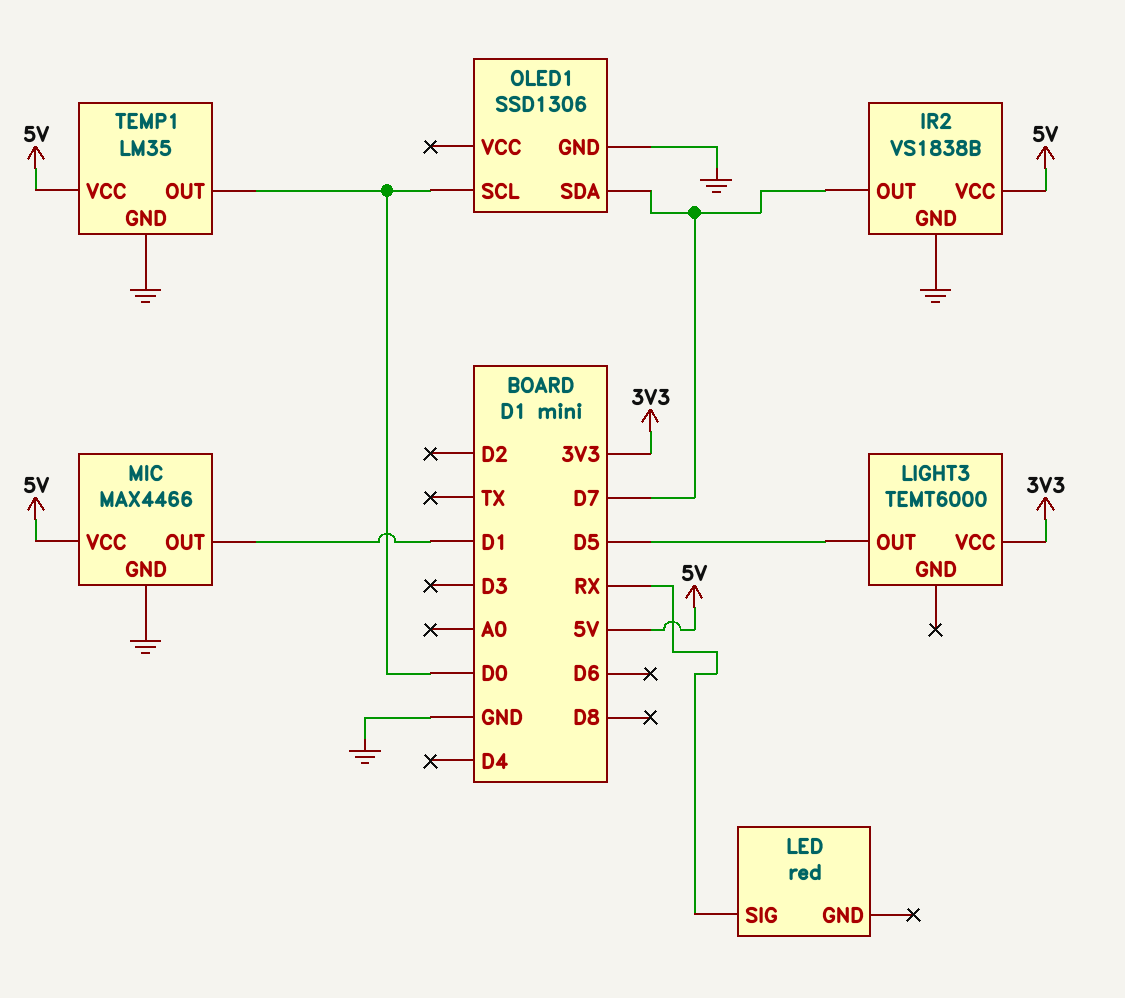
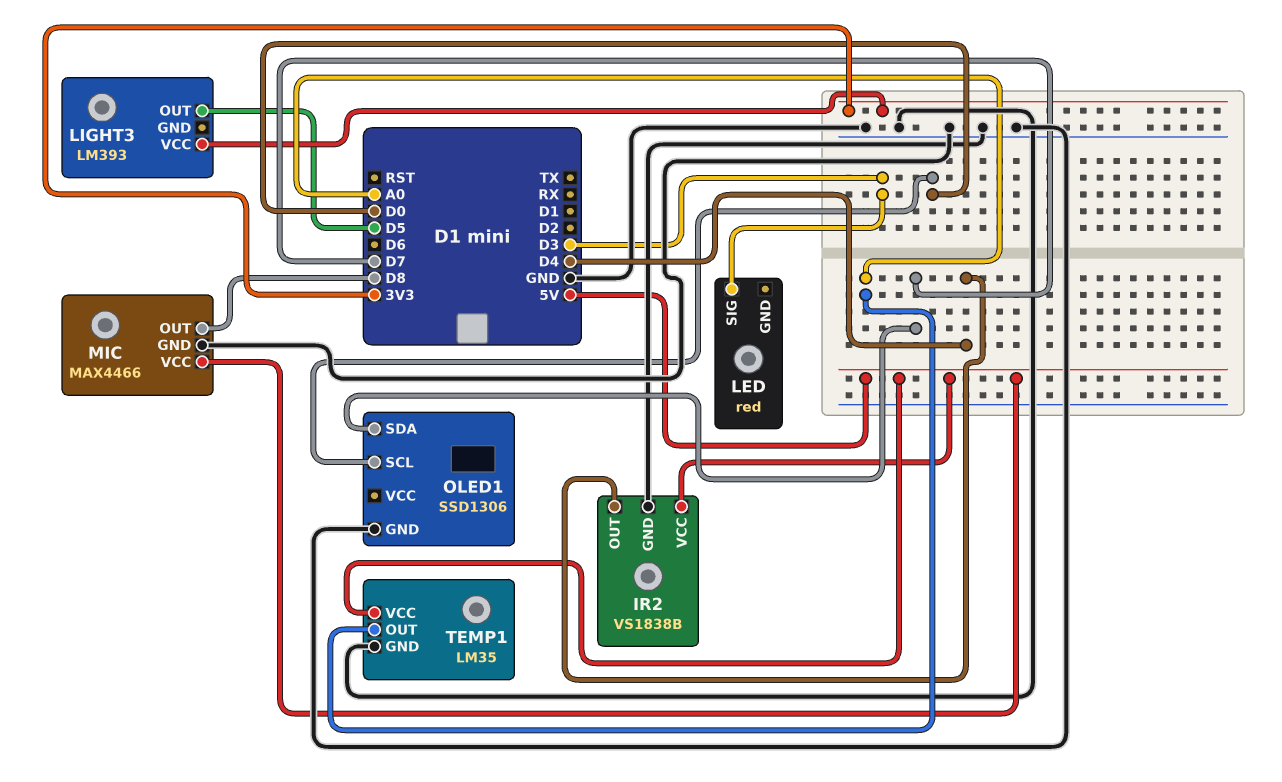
IR2 pin OUT: D7 -> D4
LED pin SIG: RX -> D3
LIGHT3: TEMT6000 -> LM393
MIC pin OUT: D1 -> D8
TEMP1 pin OUT: D0 -> A0

